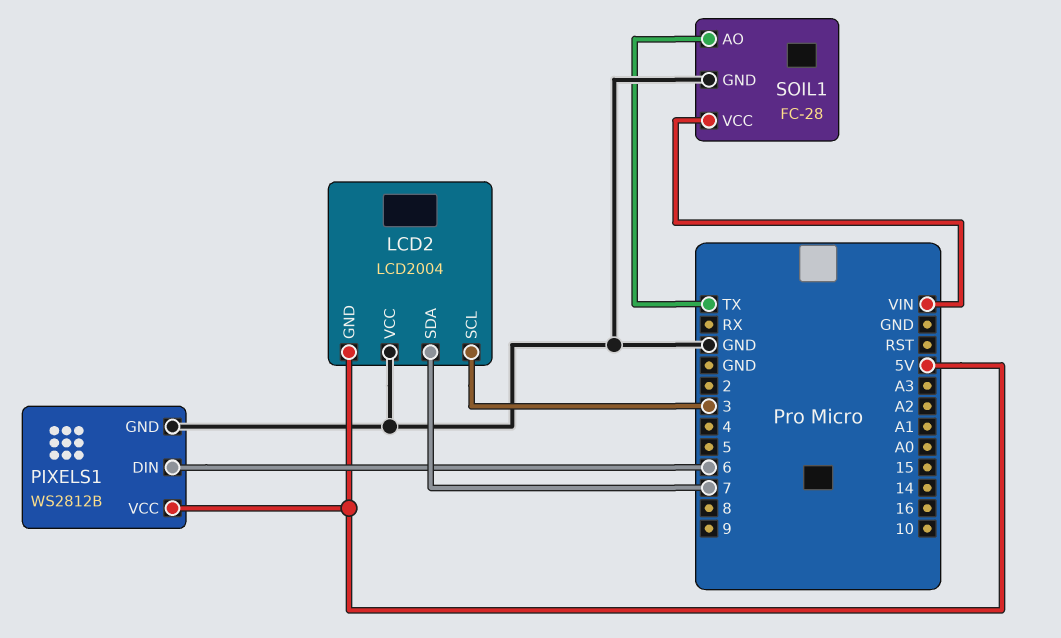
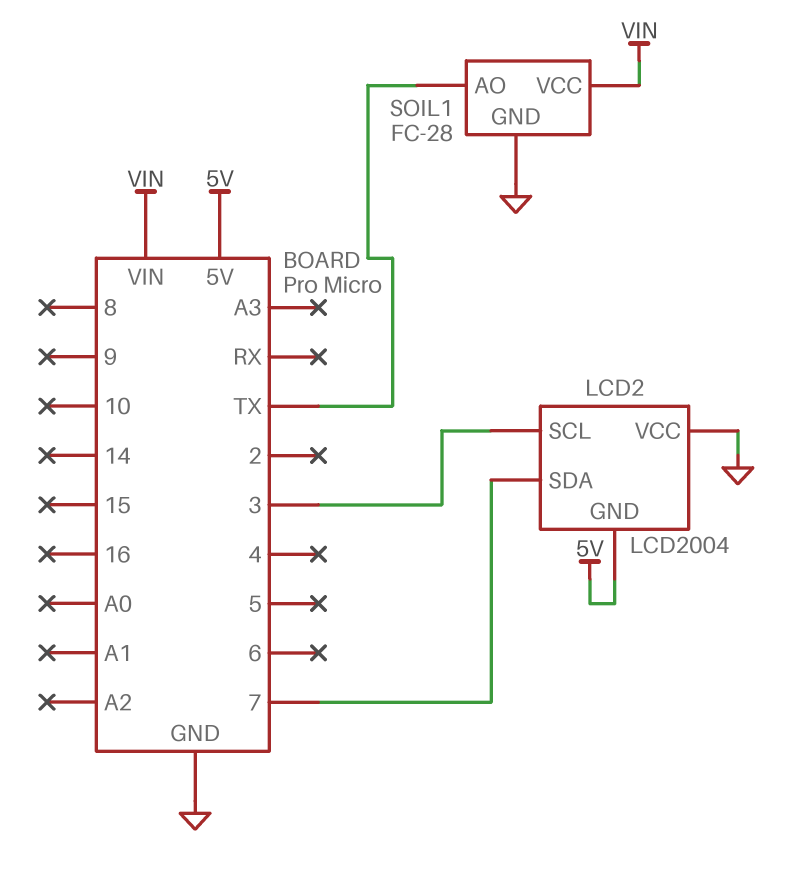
PIXELS1: WS2812B -> none
PIXELS1 pin DIN: 6 -> none
PIXELS1 pin GND: GND -> none
PIXELS1 pin VCC: 5V -> none

